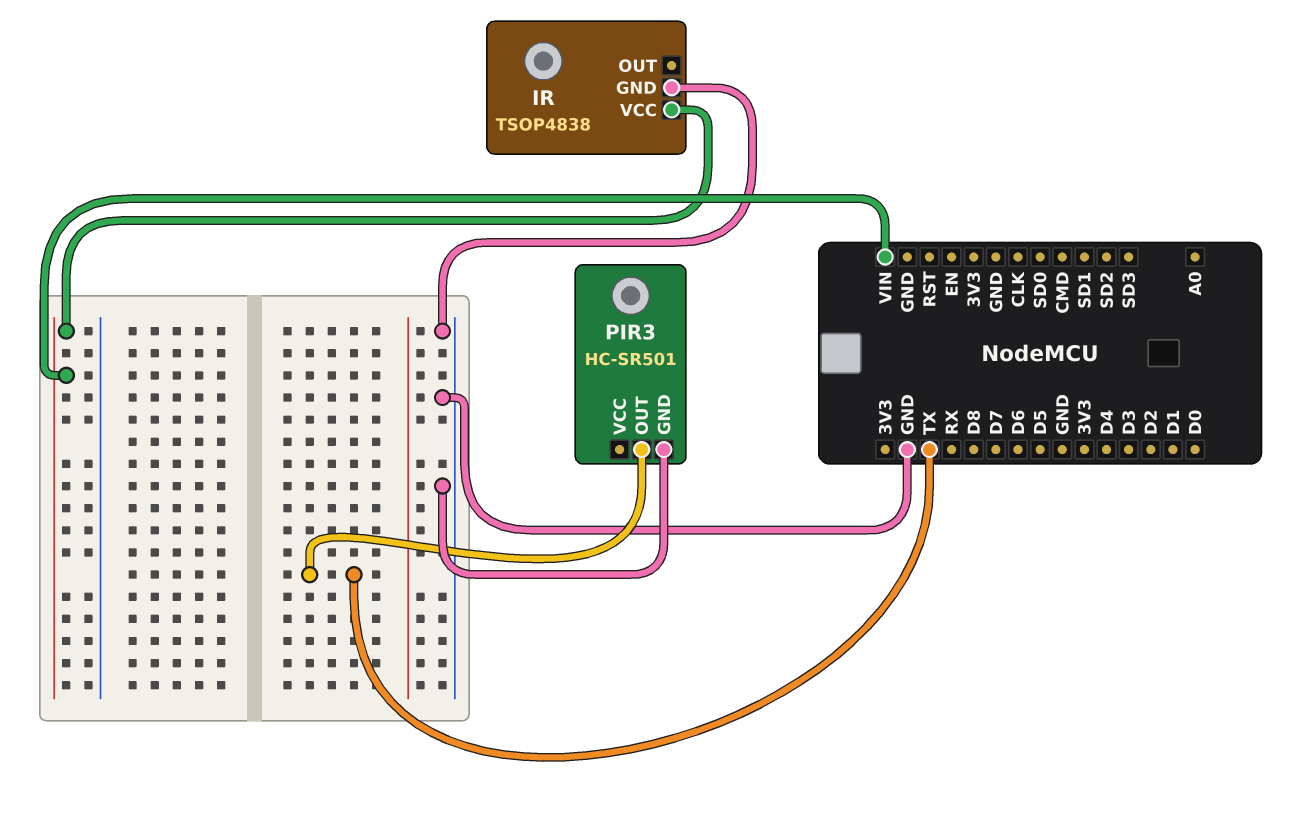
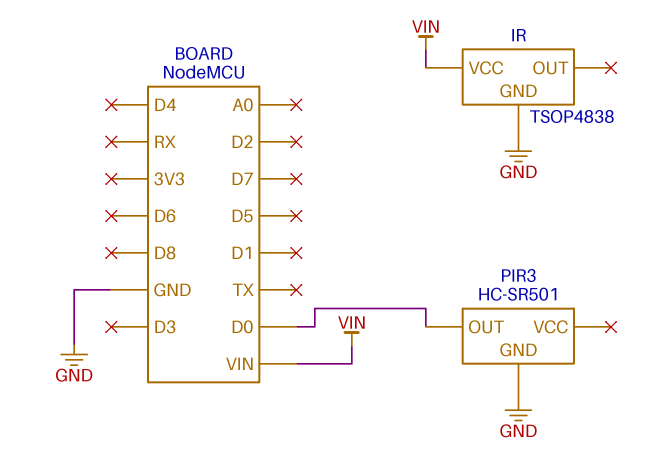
PIR3 pin OUT: TX -> D0

